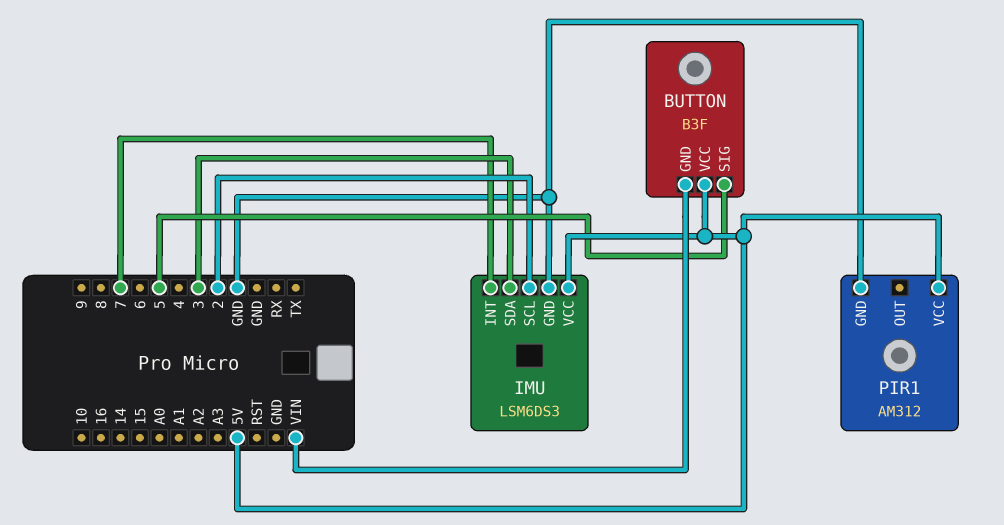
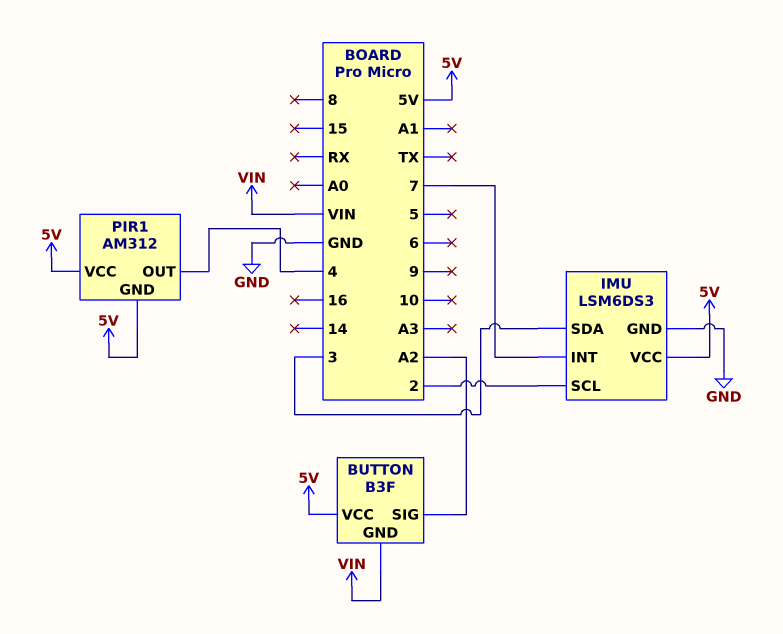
BUTTON pin SIG: 5 -> A2
PIR1 pin GND: GND -> 5V
PIR1 pin OUT: none -> 4

